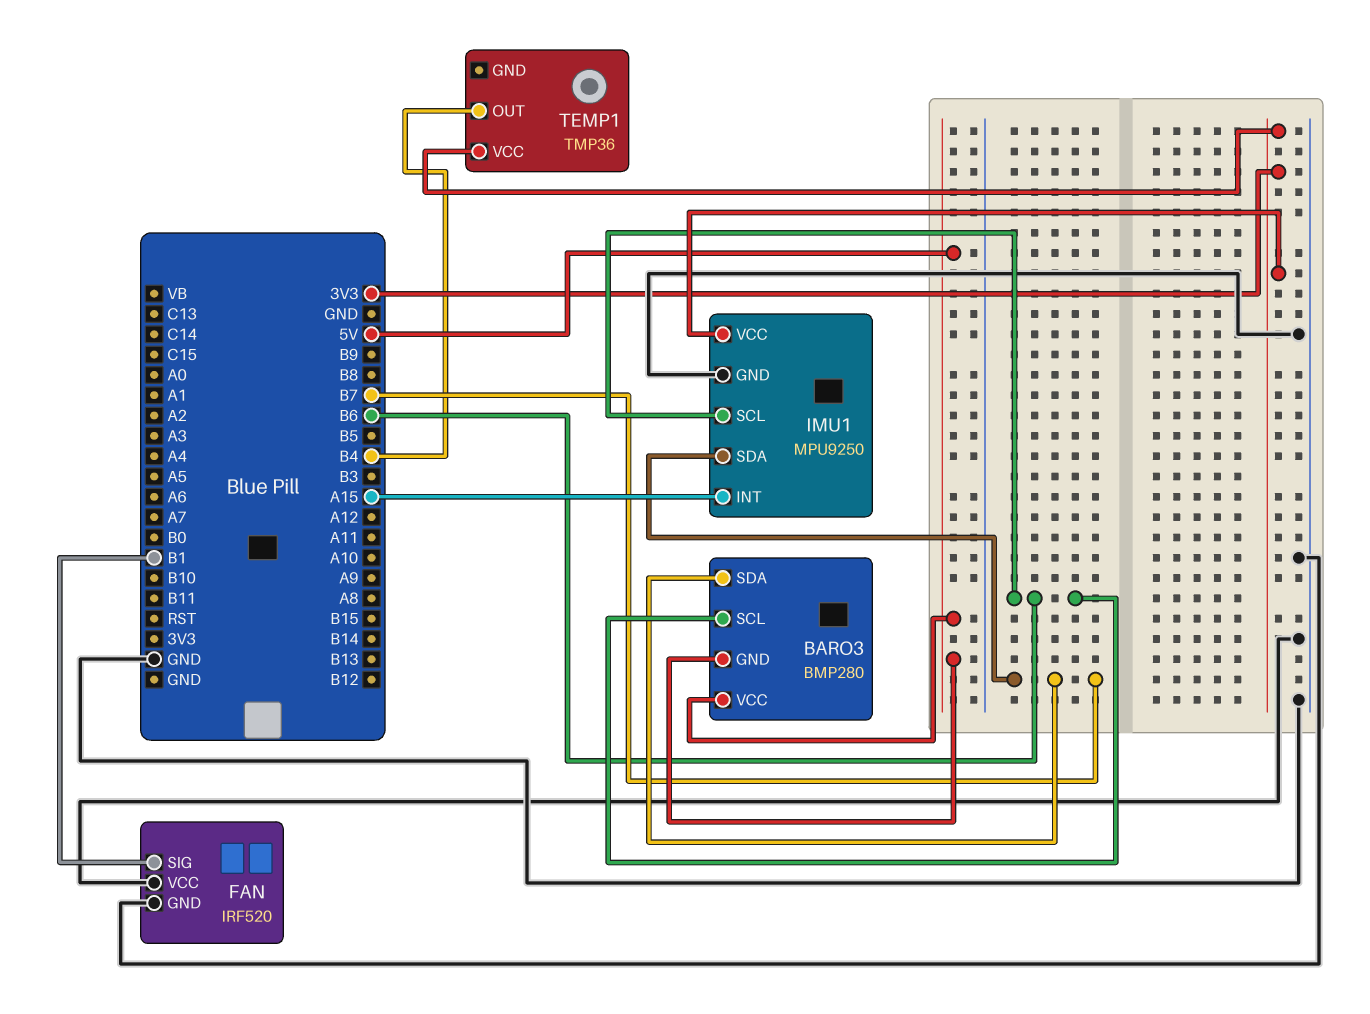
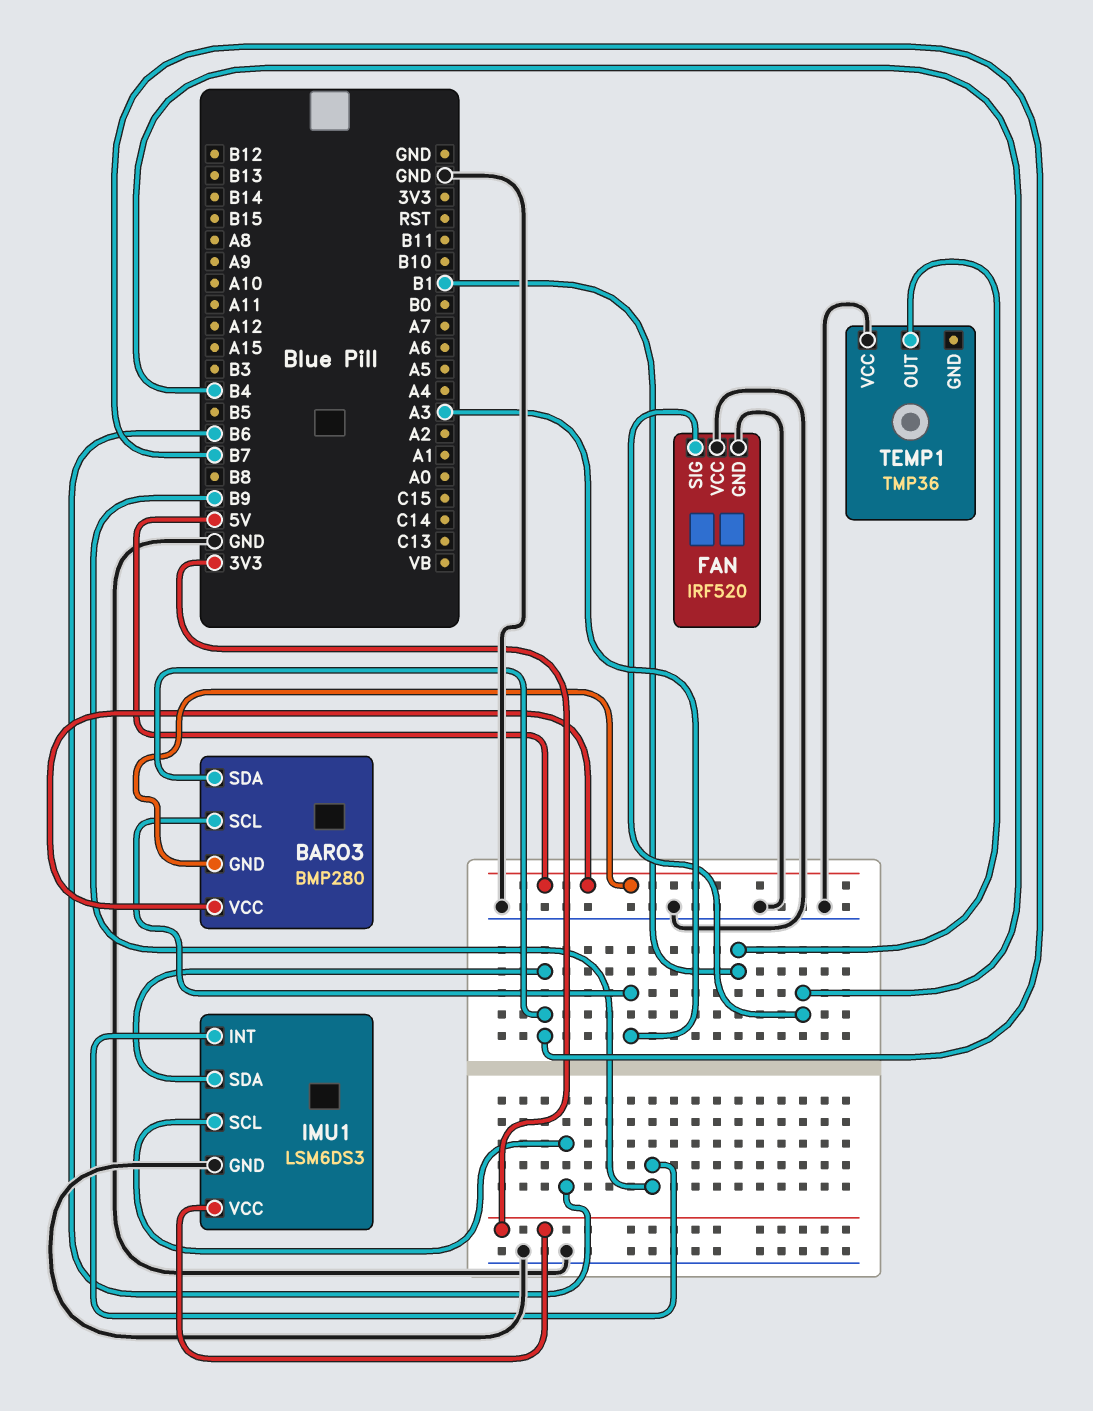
BARO3 pin SCL: B6 -> A3
FAN pin SIG: B1 -> B4
IMU1: MPU9250 -> LSM6DS3
IMU1 pin INT: A15 -> B9
TEMP1 pin OUT: B4 -> B1
TEMP1 pin VCC: 3V3 -> GND

